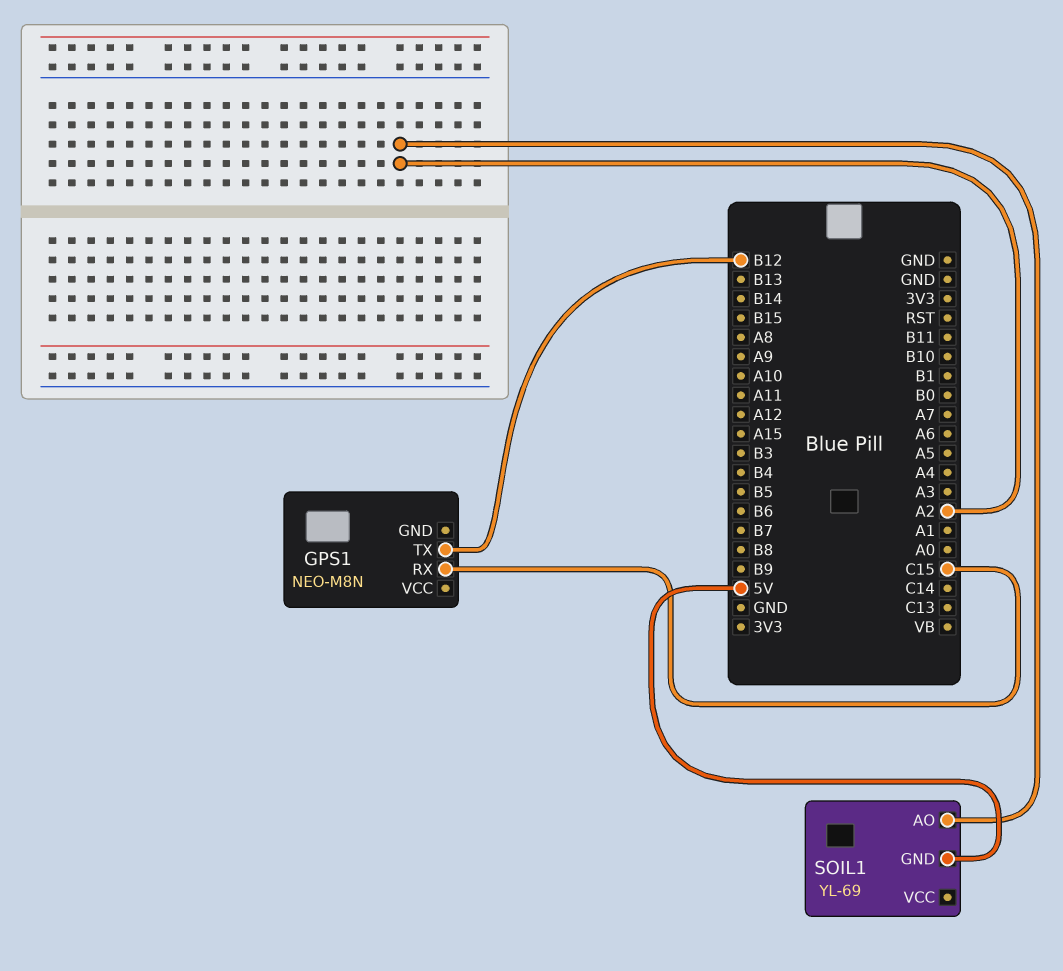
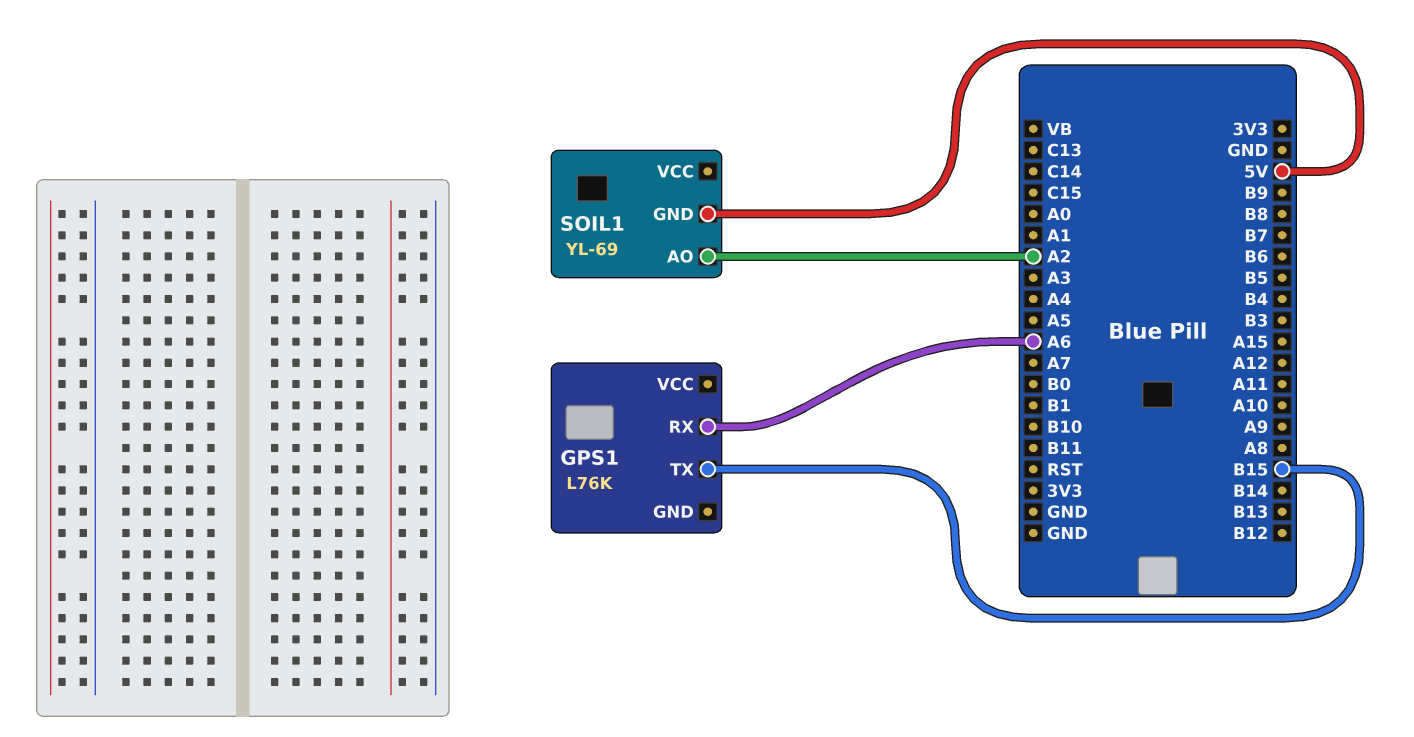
GPS1: NEO-M8N -> L76K
GPS1 pin RX: C15 -> A6
GPS1 pin TX: B12 -> B15

